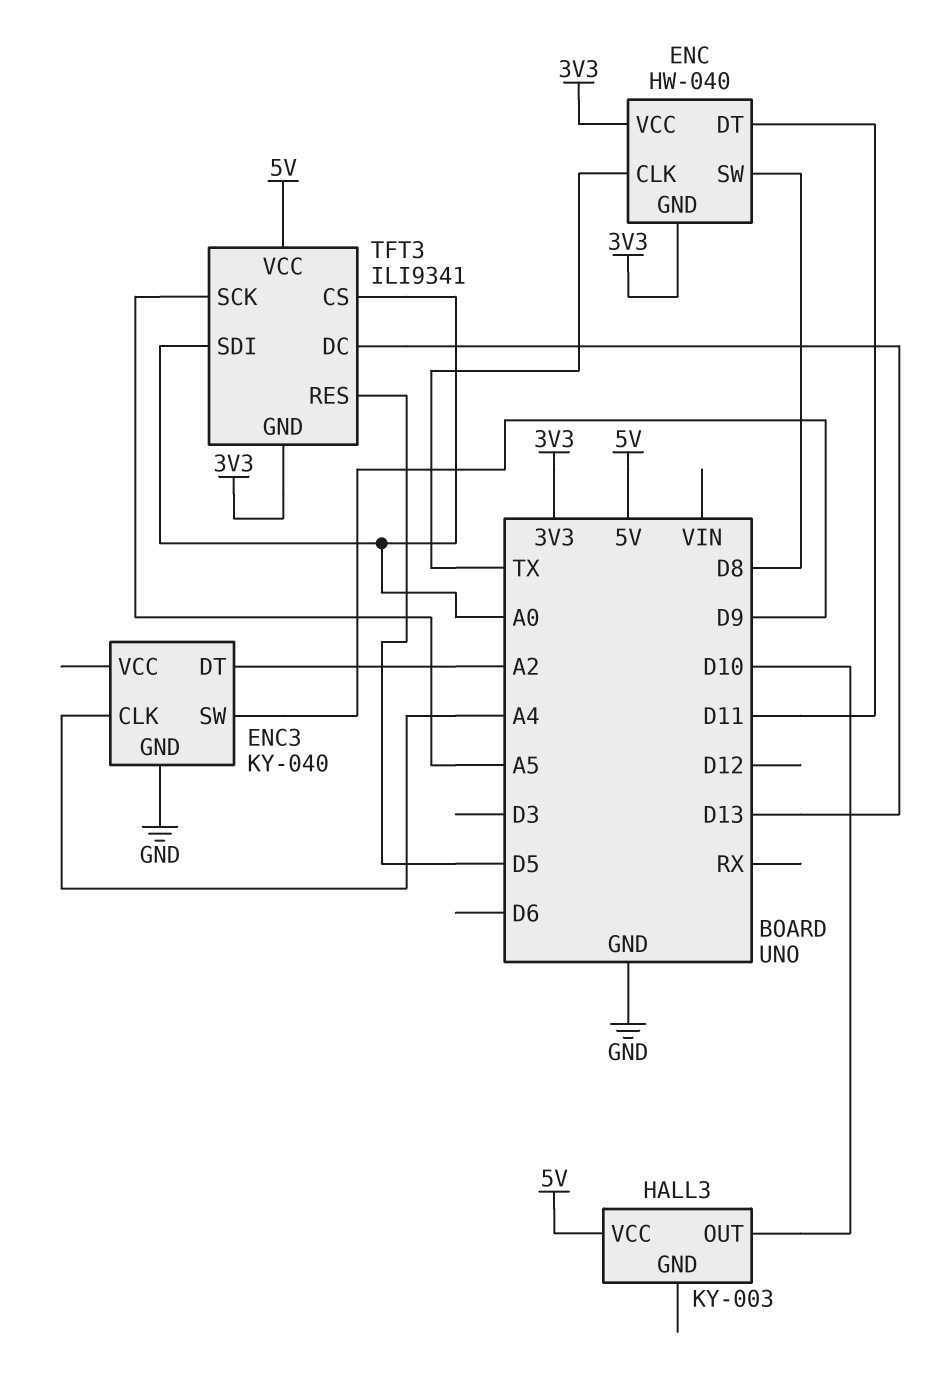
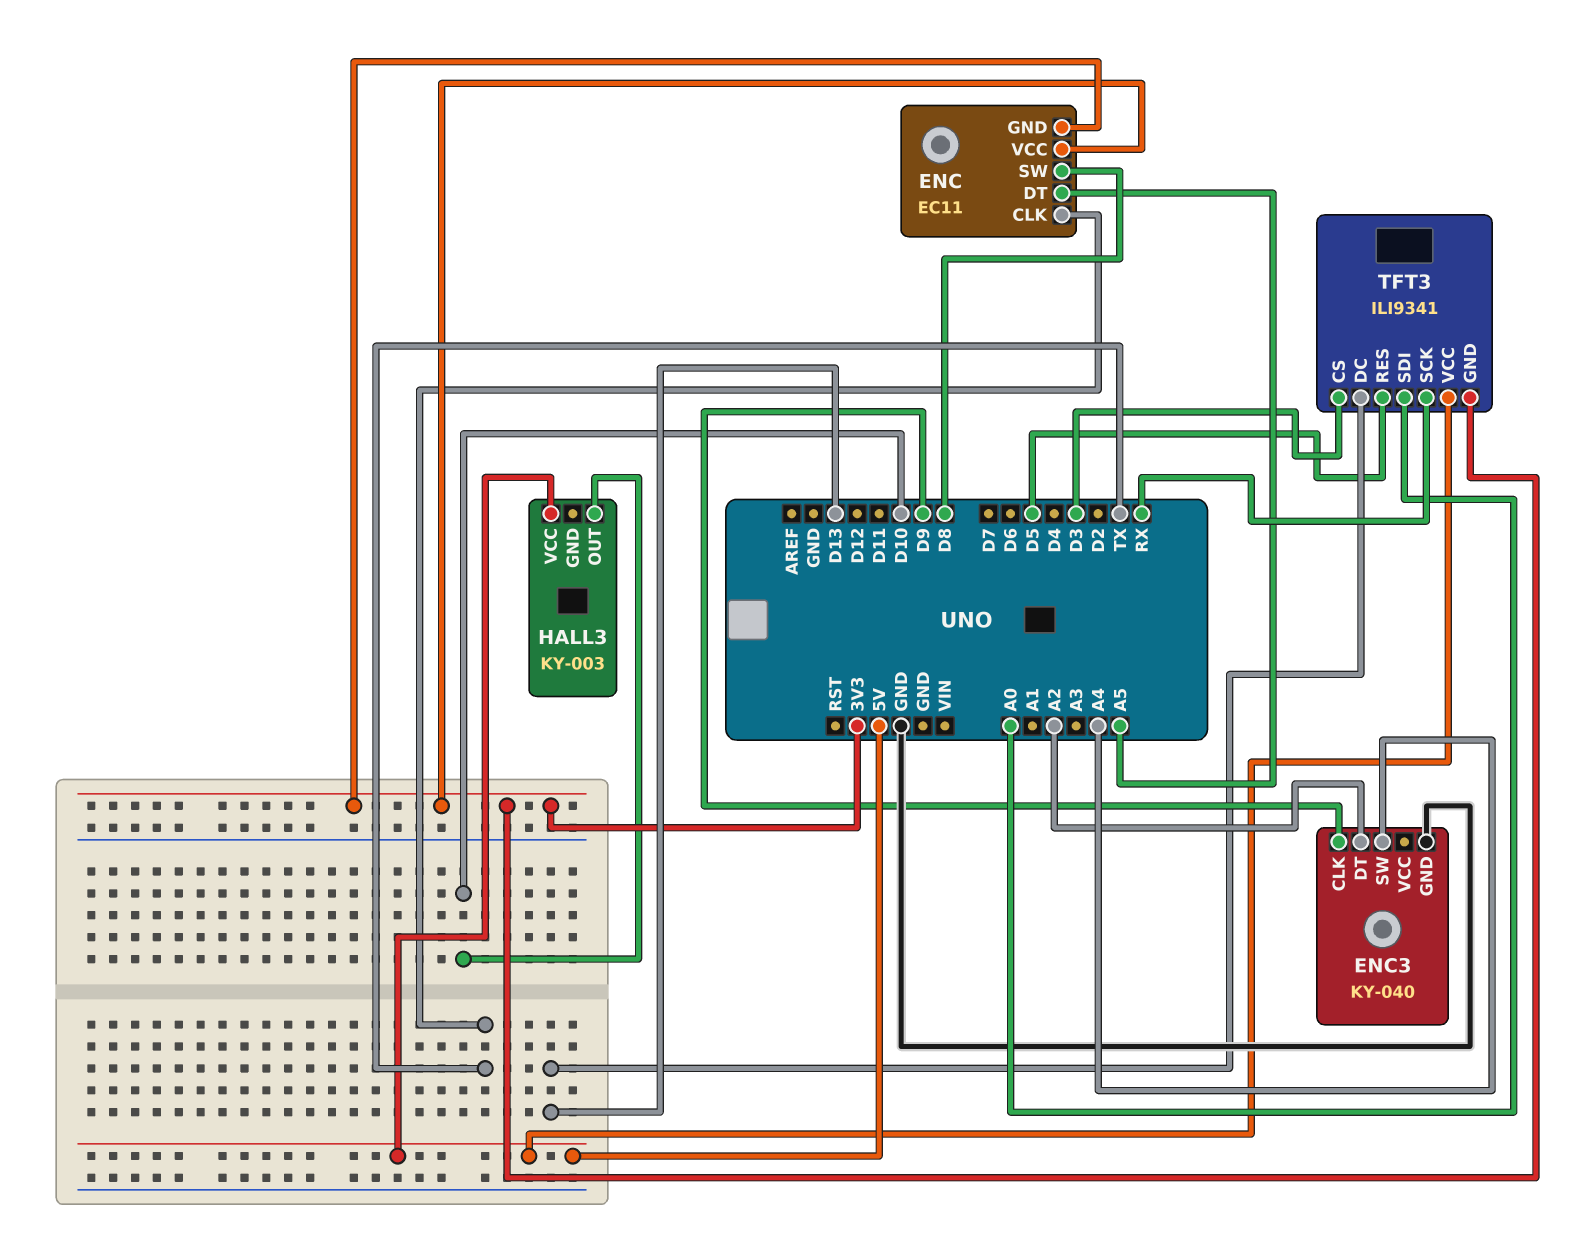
ENC: HW-040 -> EC11
ENC pin DT: D11 -> A5
ENC3 pin CLK: A4 -> D9
ENC3 pin SW: D9 -> A4
TFT3 pin CS: A0 -> D3
TFT3 pin SCK: A5 -> RX

